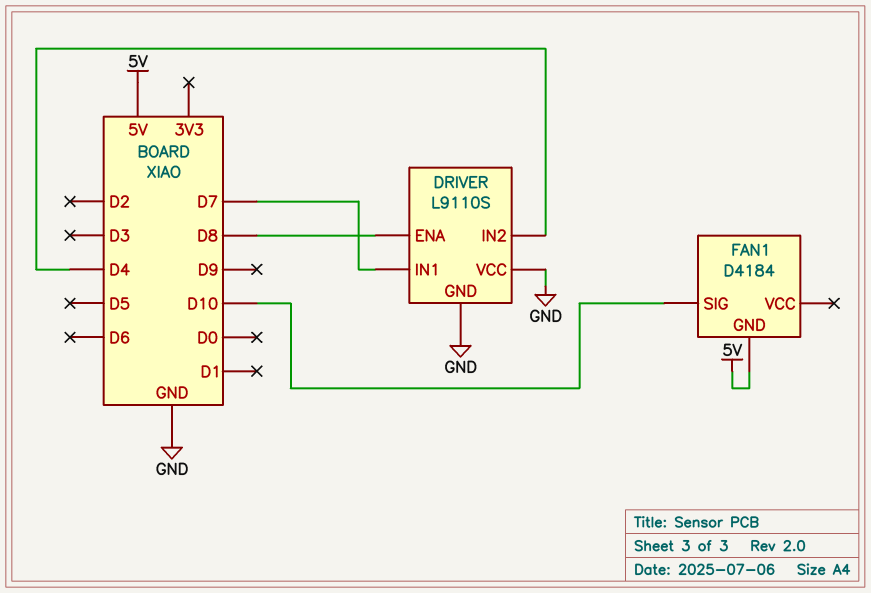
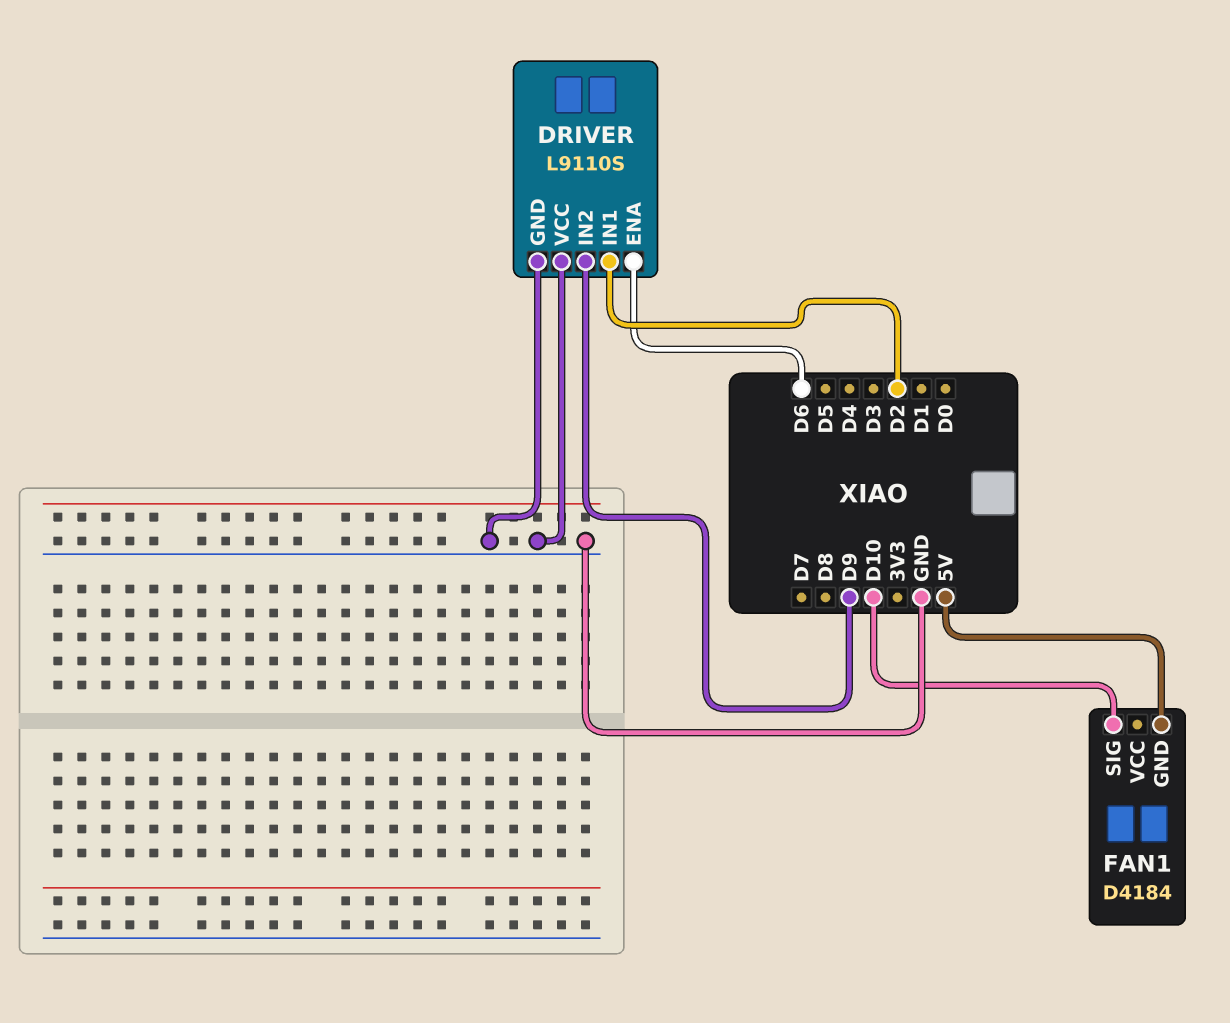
DRIVER pin ENA: D8 -> D6
DRIVER pin IN1: D7 -> D2
DRIVER pin IN2: D4 -> D9

